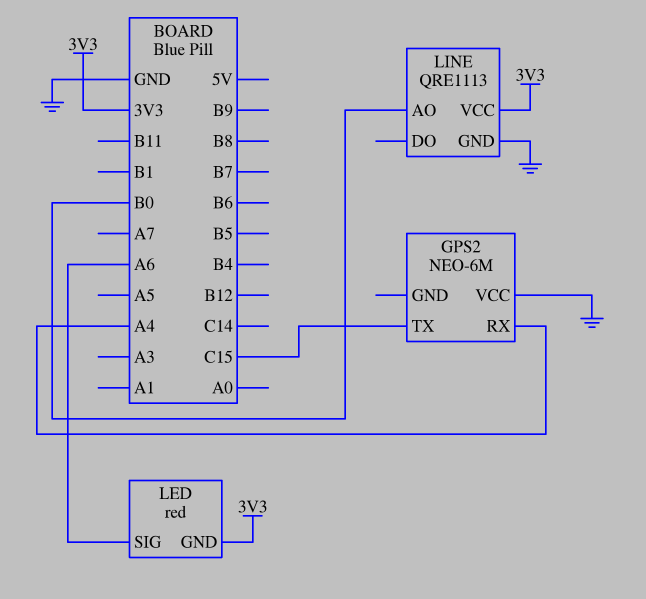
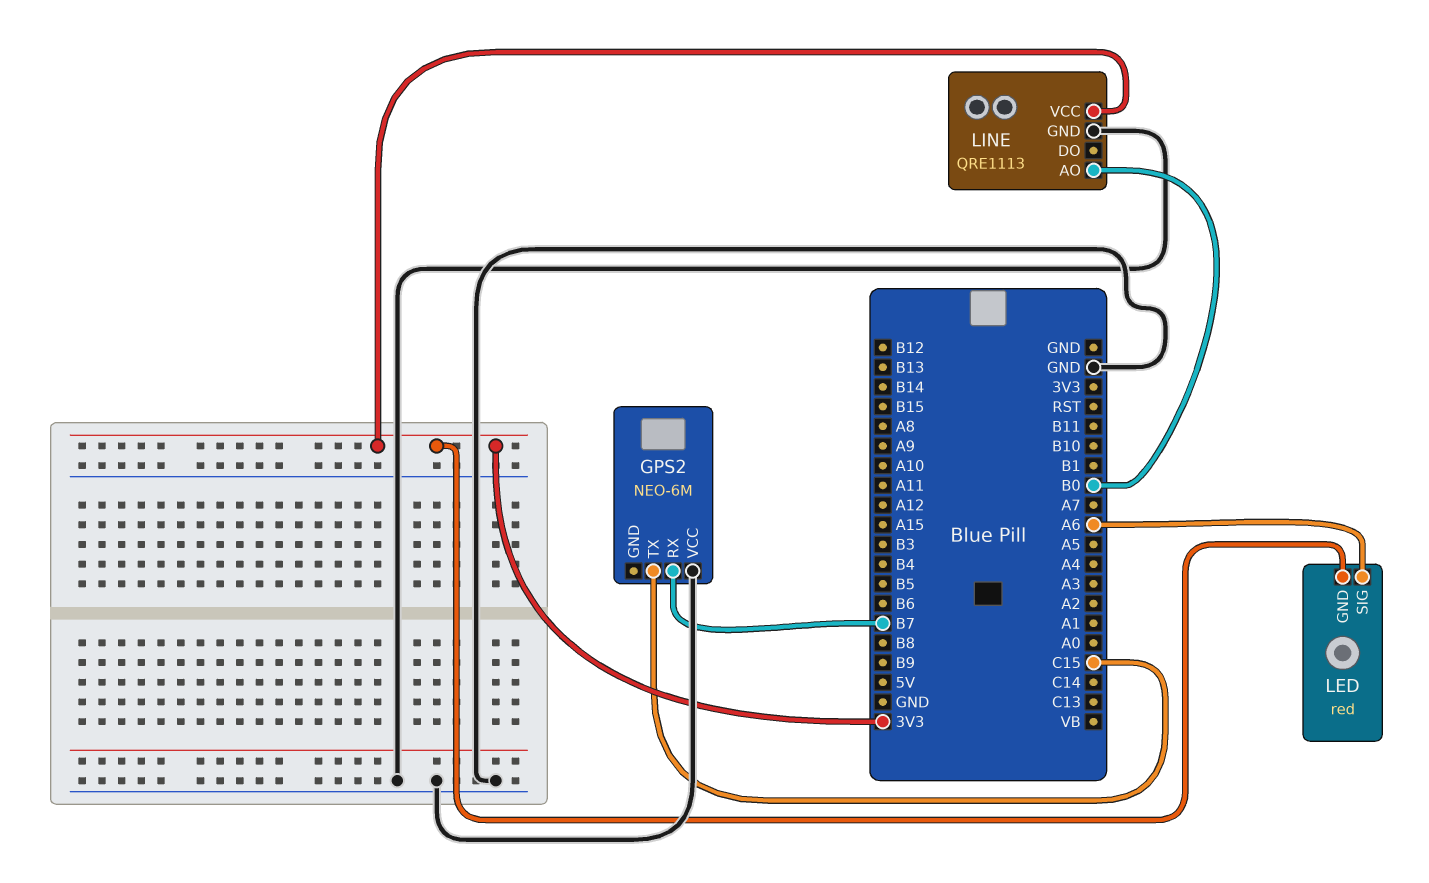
GPS2 pin RX: A4 -> B7

